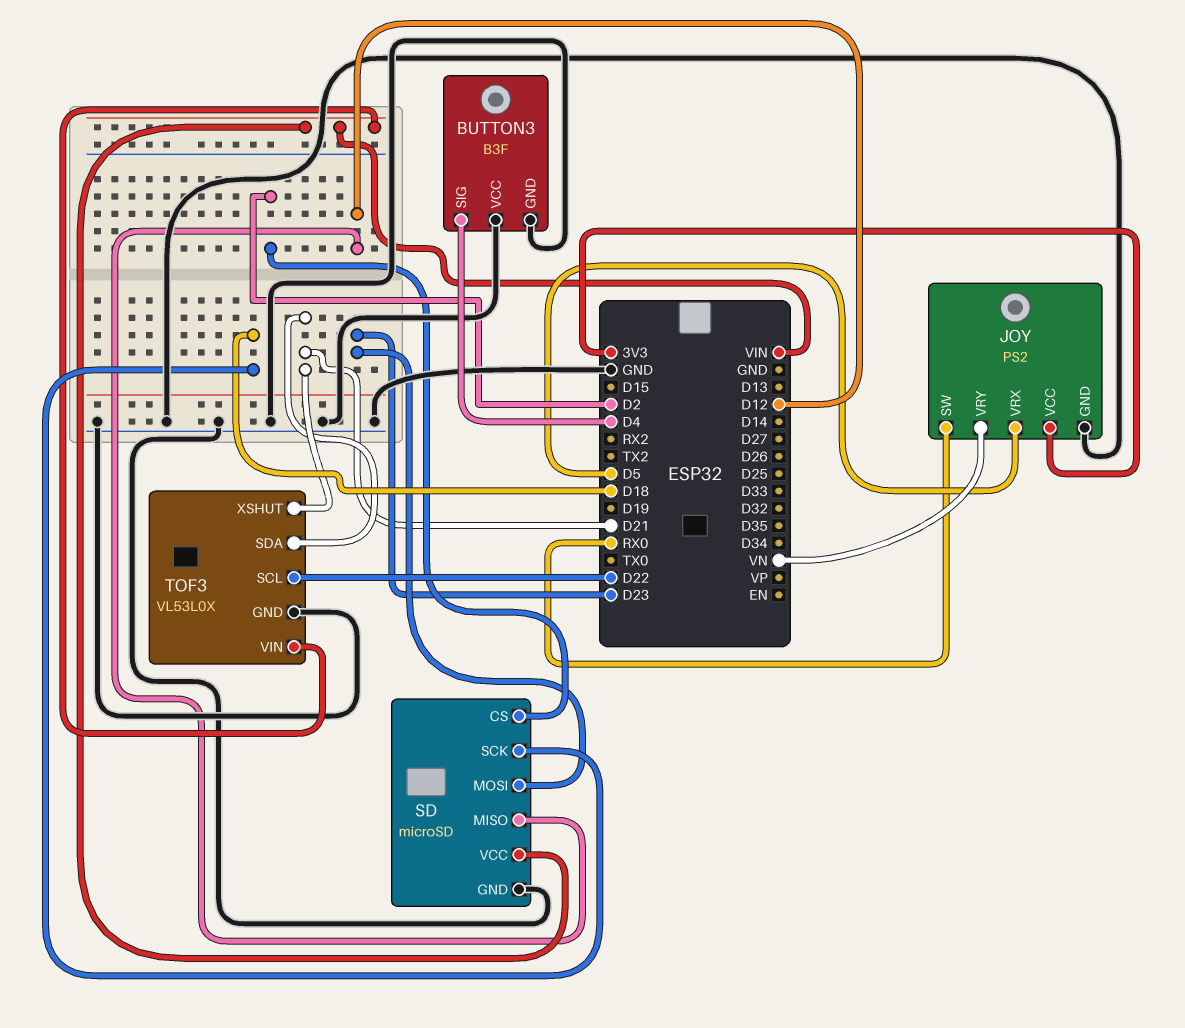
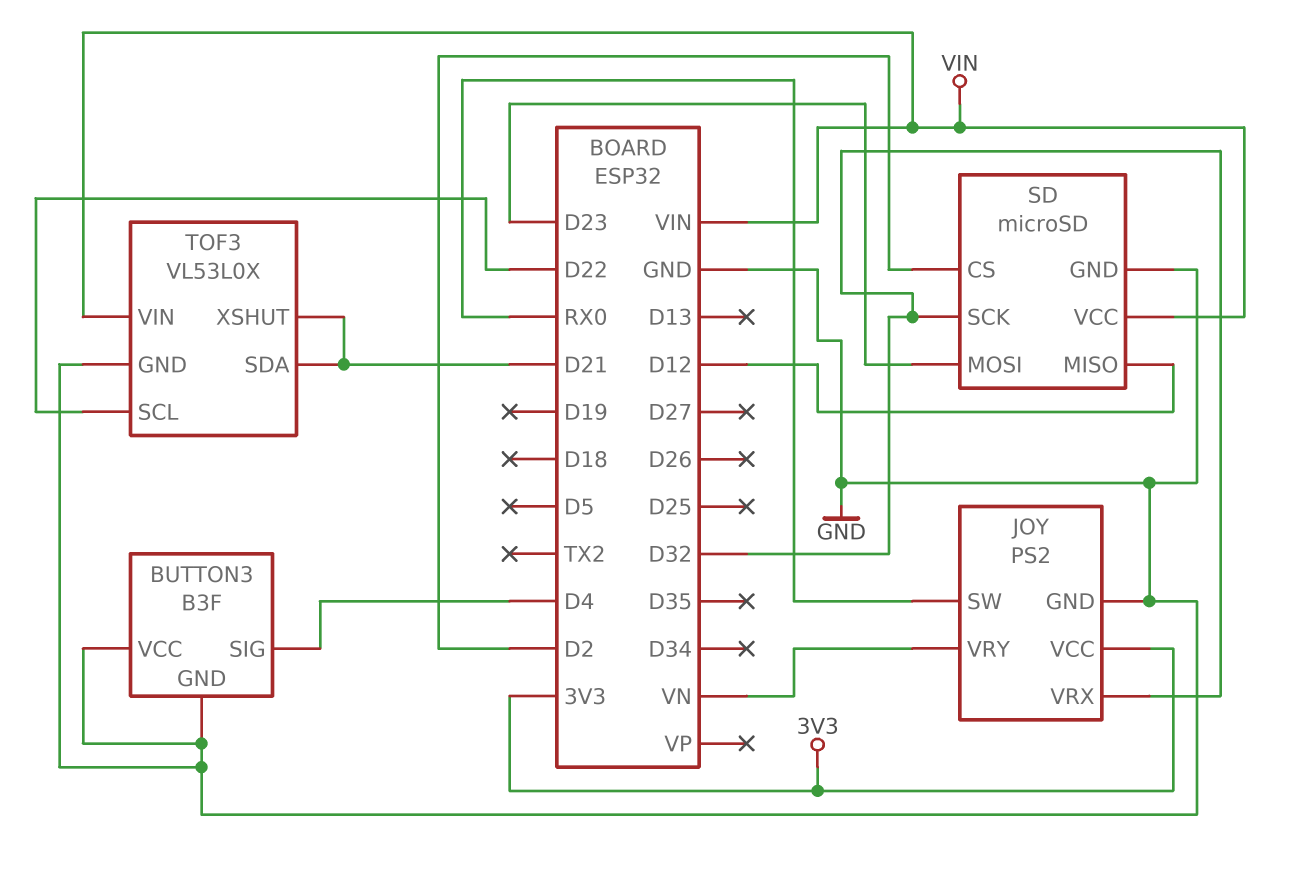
JOY pin VRX: D5 -> D32
SD pin SCK: D18 -> D32

